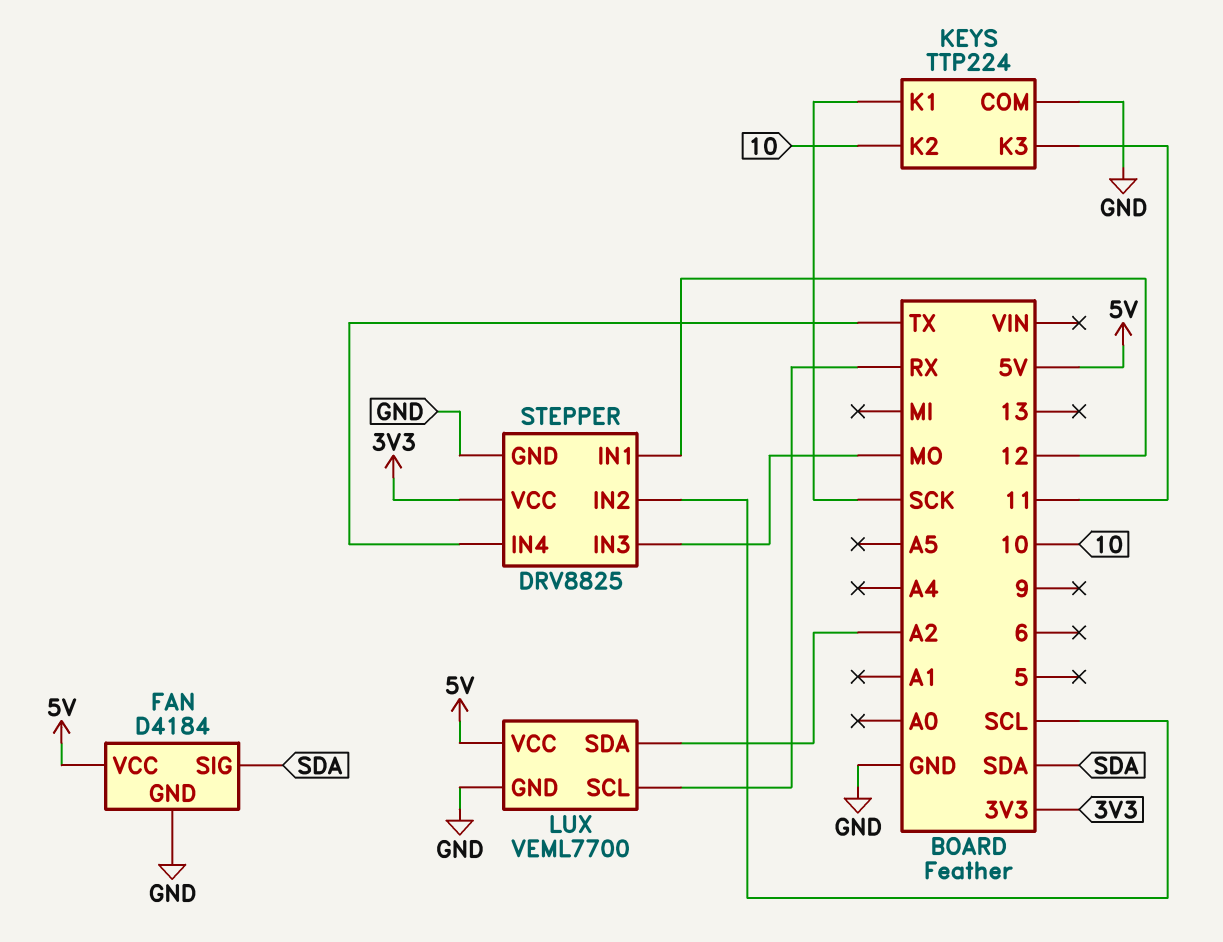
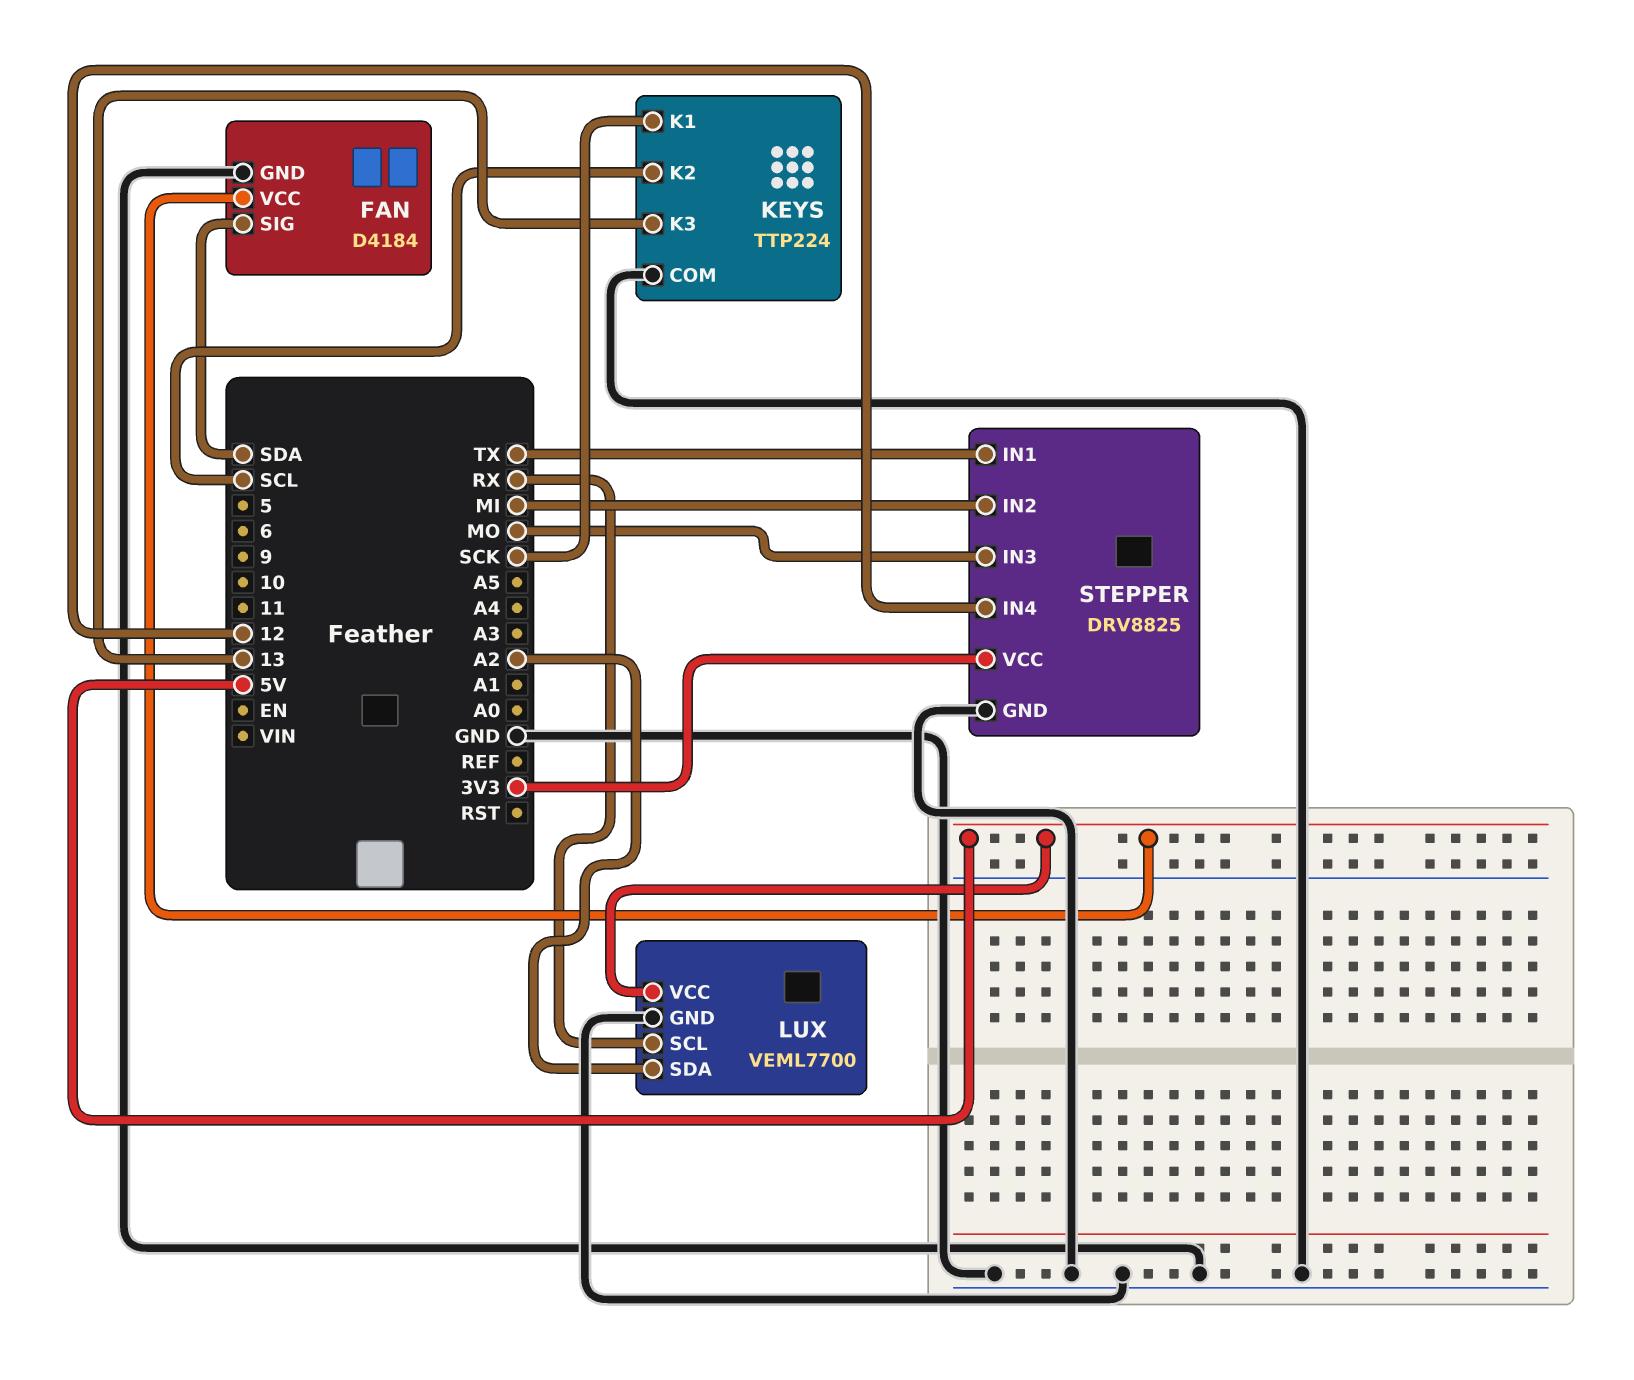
KEYS pin K2: 10 -> SCL
KEYS pin K3: 11 -> 13
STEPPER pin IN1: 12 -> TX
STEPPER pin IN2: SCL -> MI
STEPPER pin IN4: TX -> 12

